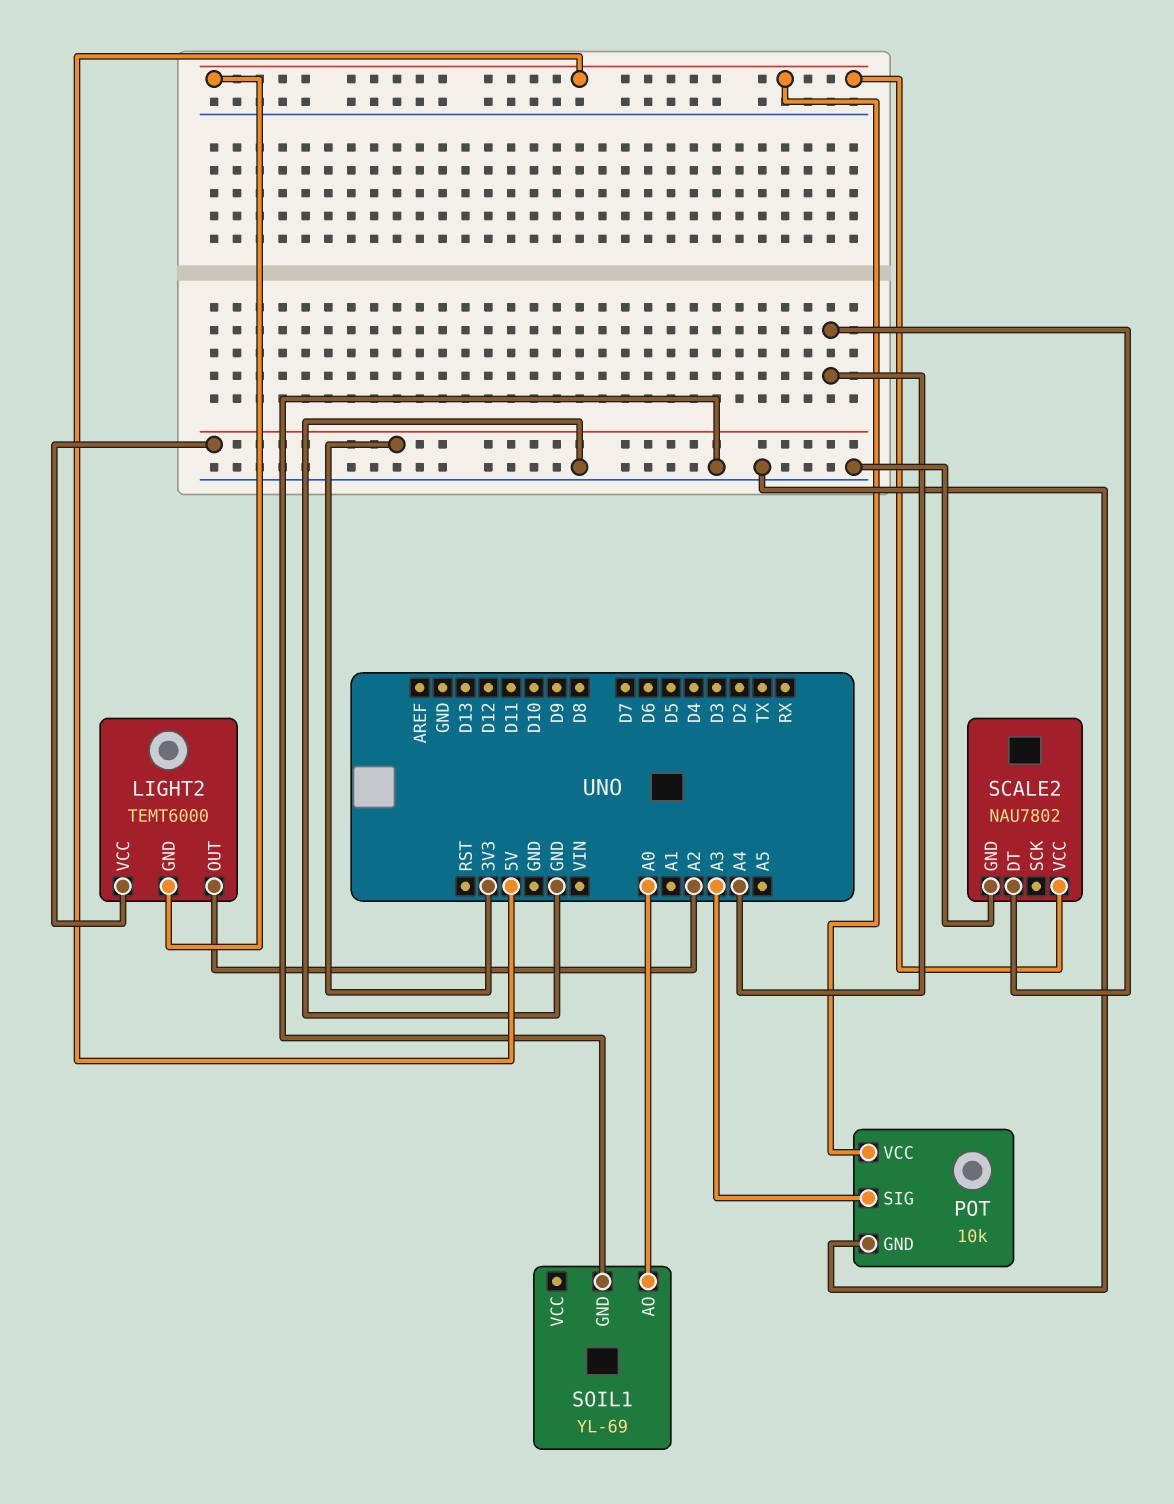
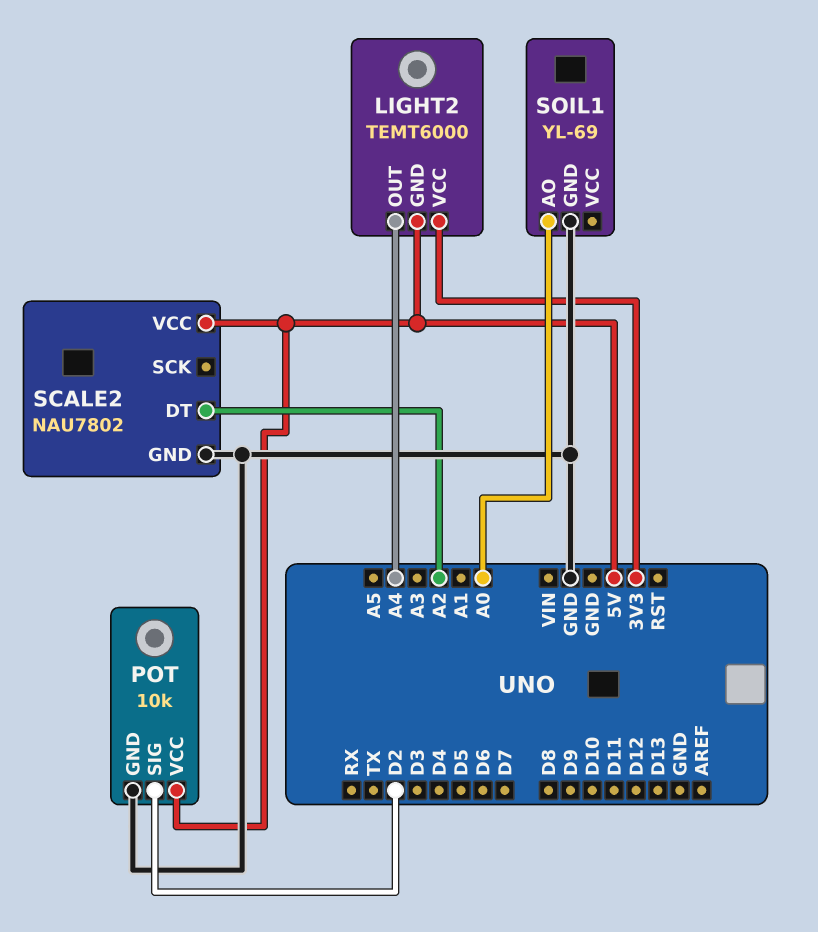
LIGHT2 pin OUT: A2 -> A4
POT pin SIG: A3 -> D2
SCALE2 pin DT: A4 -> A2

